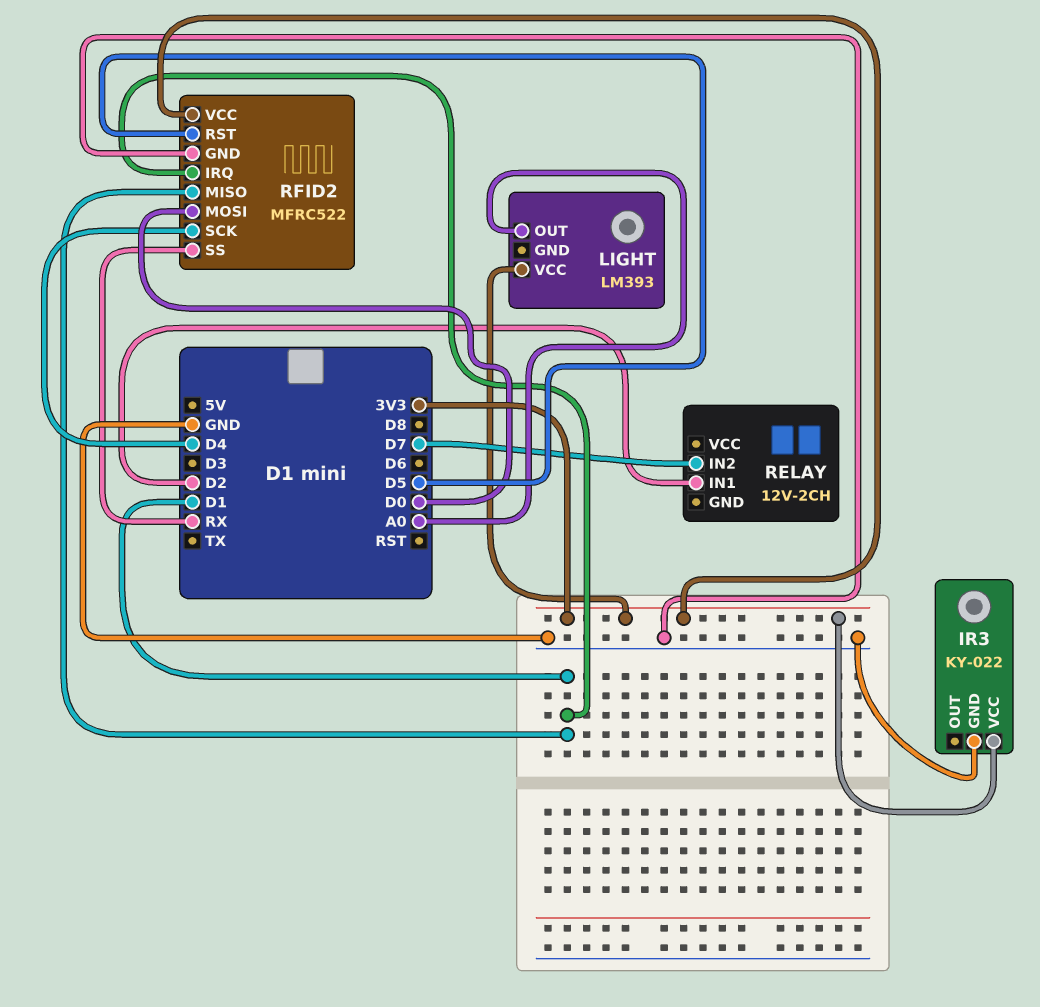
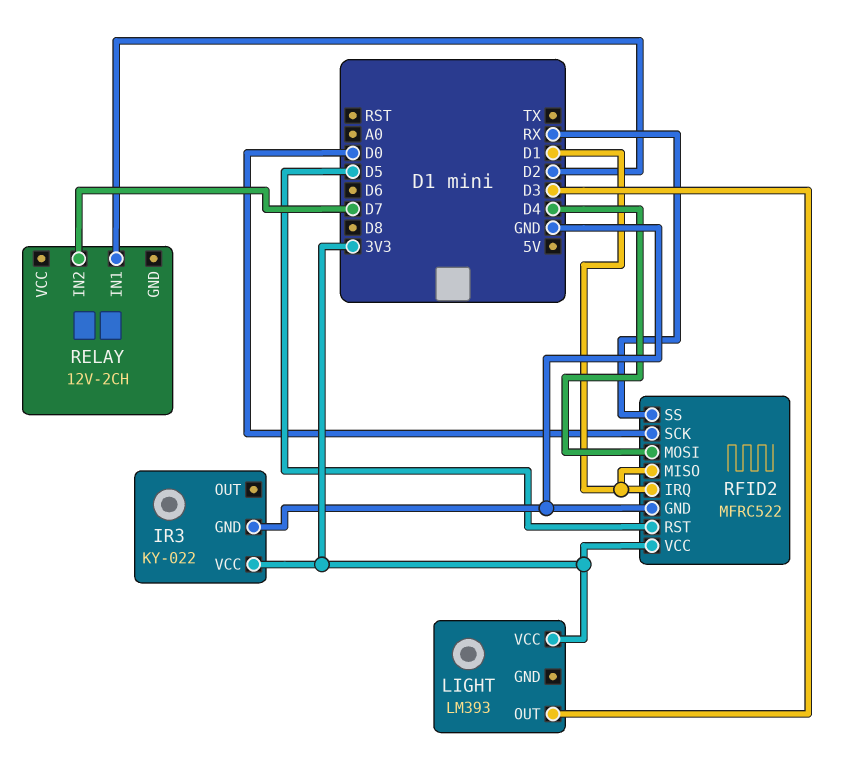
LIGHT pin OUT: A0 -> D3
RFID2 pin MOSI: D0 -> D4
RFID2 pin SCK: D4 -> D0

